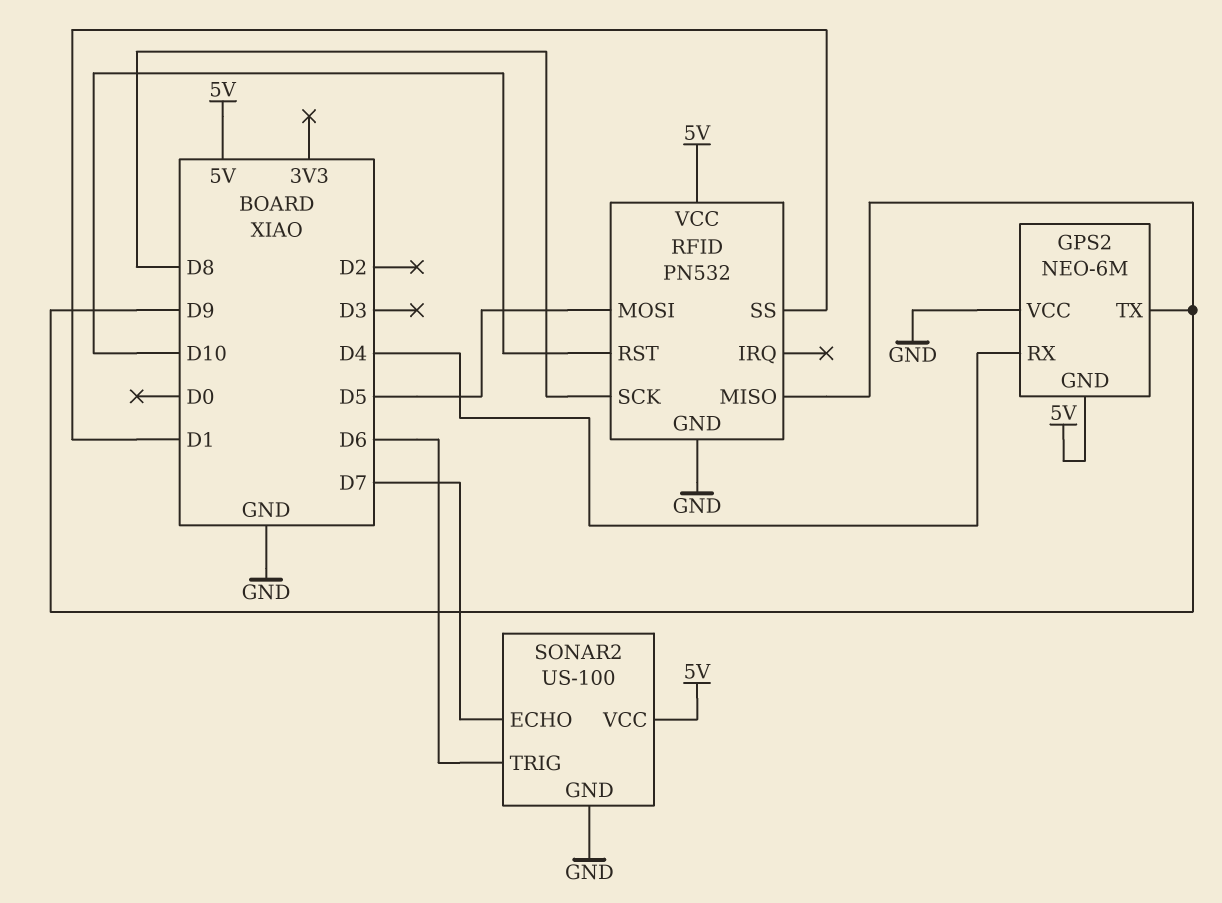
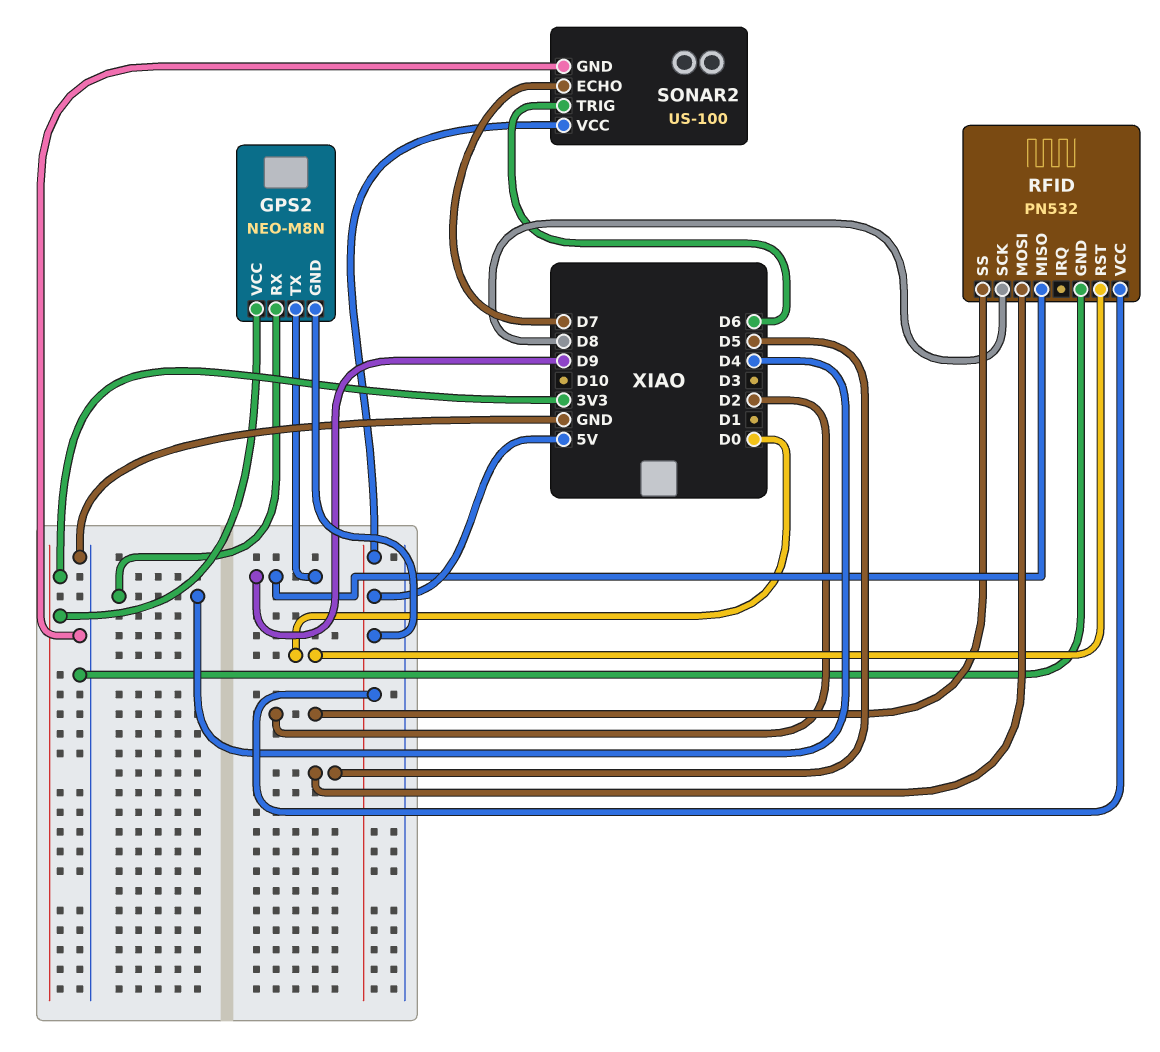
GPS2: NEO-6M -> NEO-M8N
GPS2 pin VCC: GND -> 3V3
RFID pin RST: D10 -> D0
RFID pin SS: D1 -> D2

